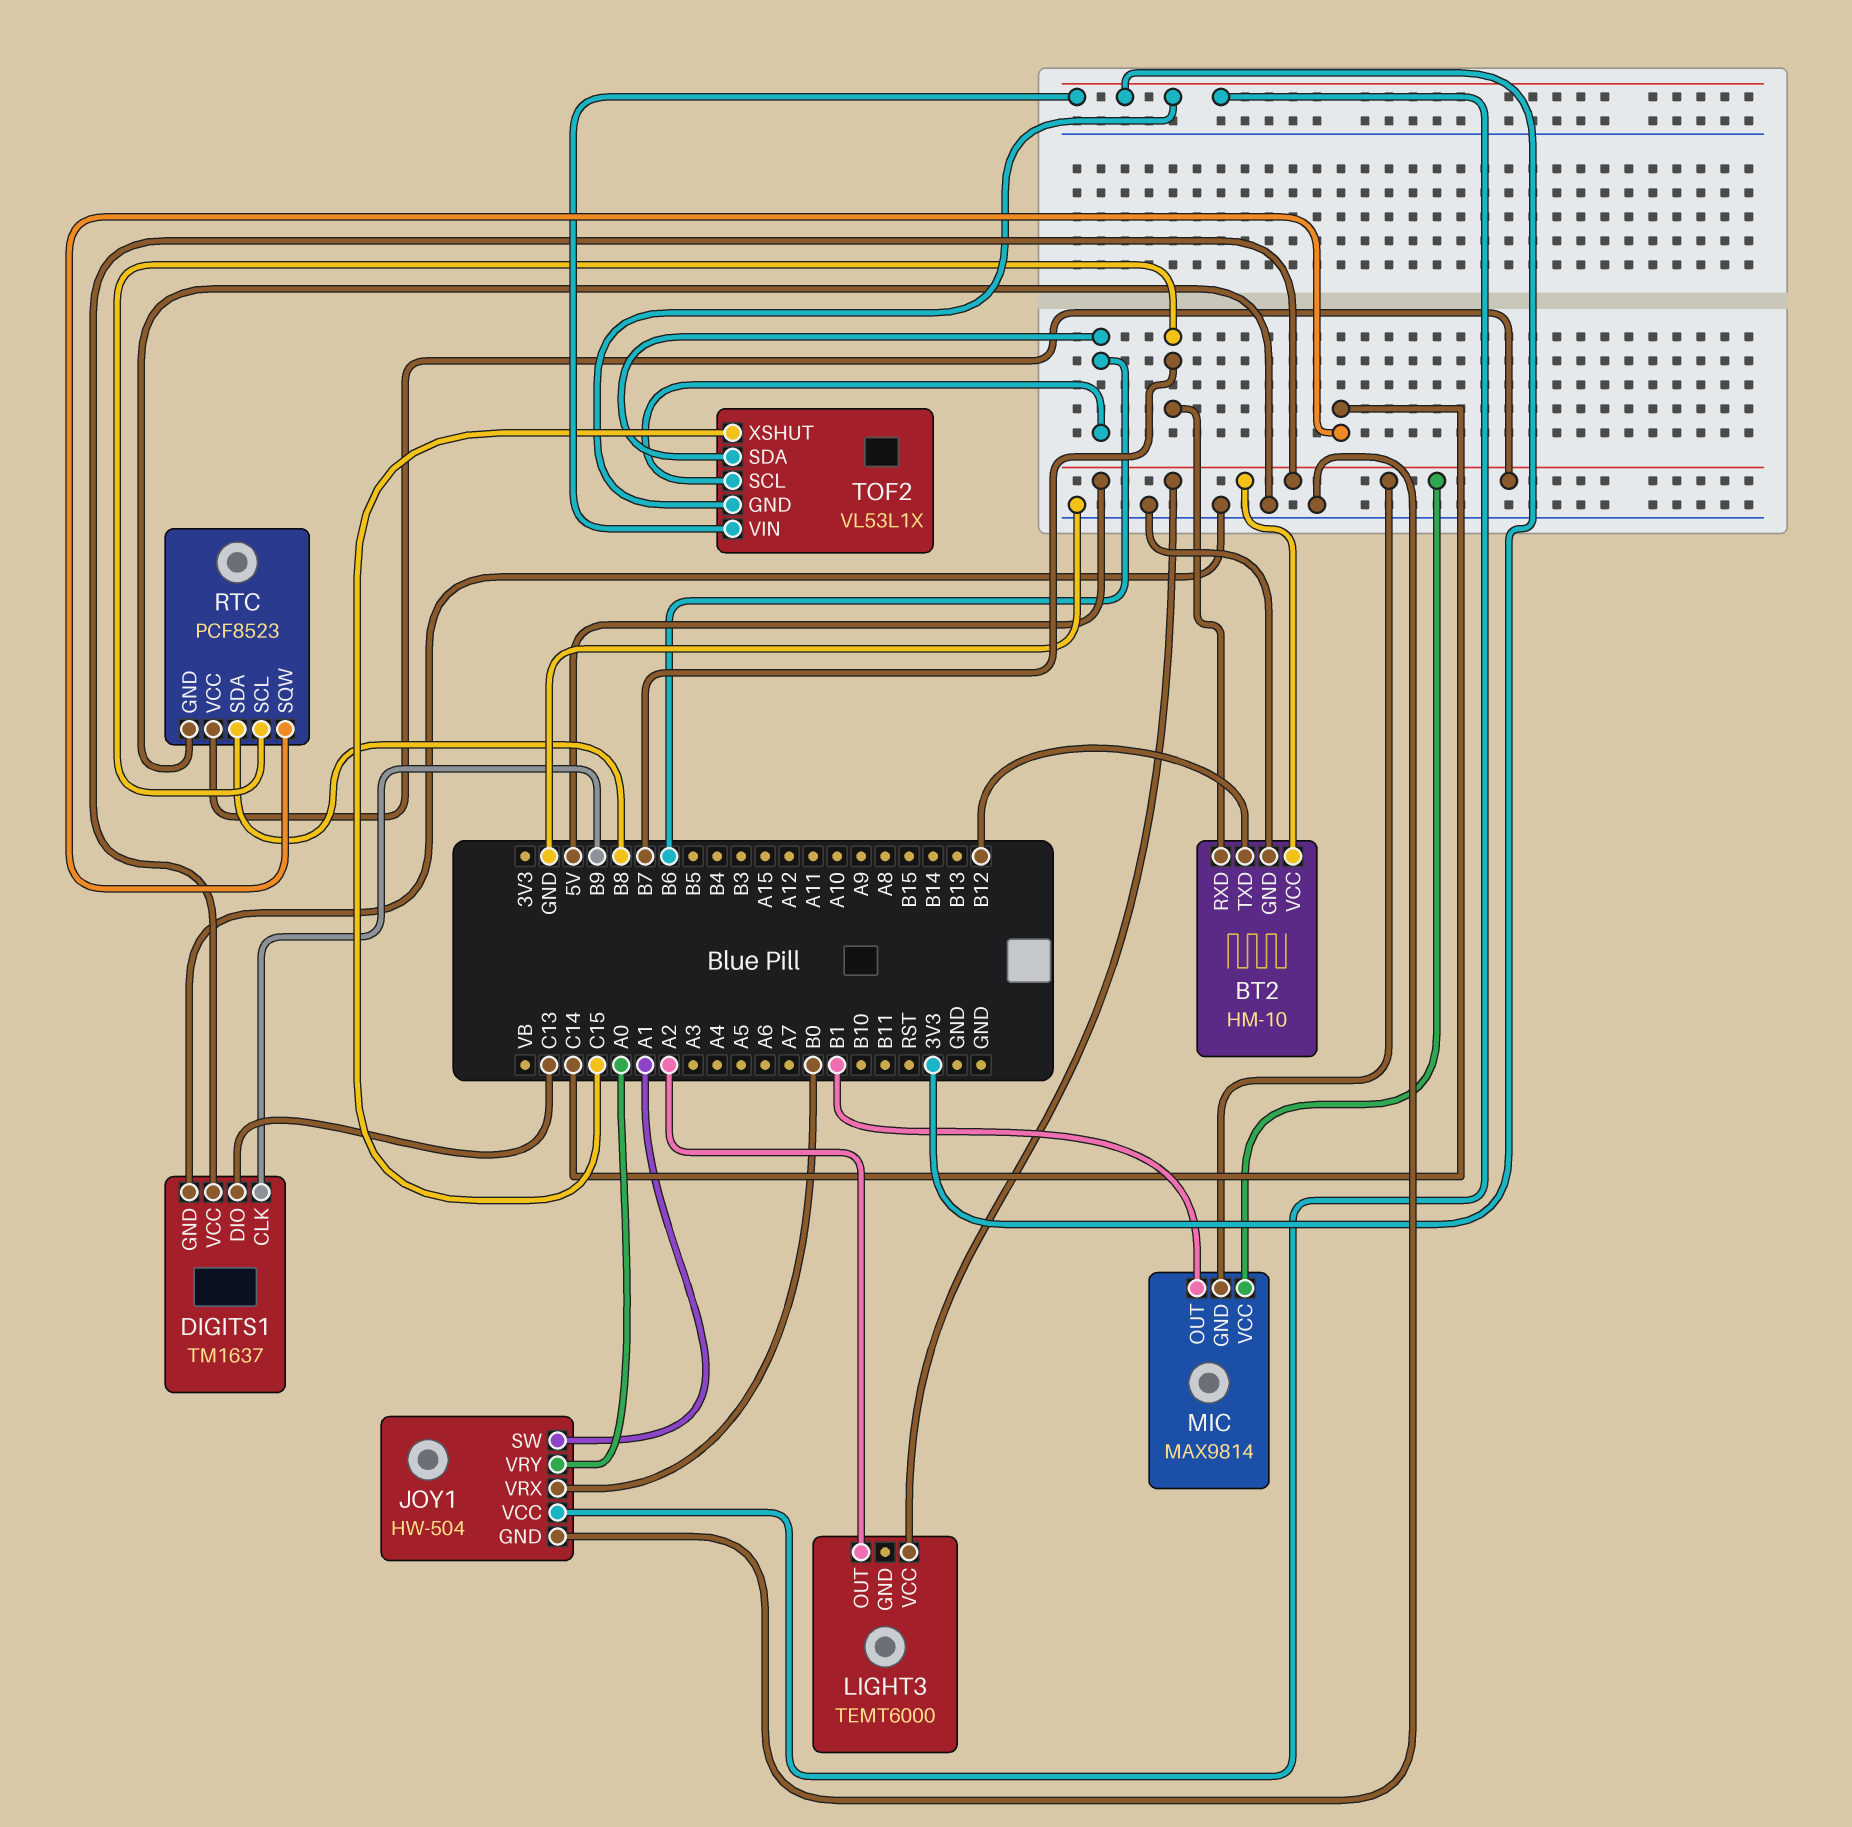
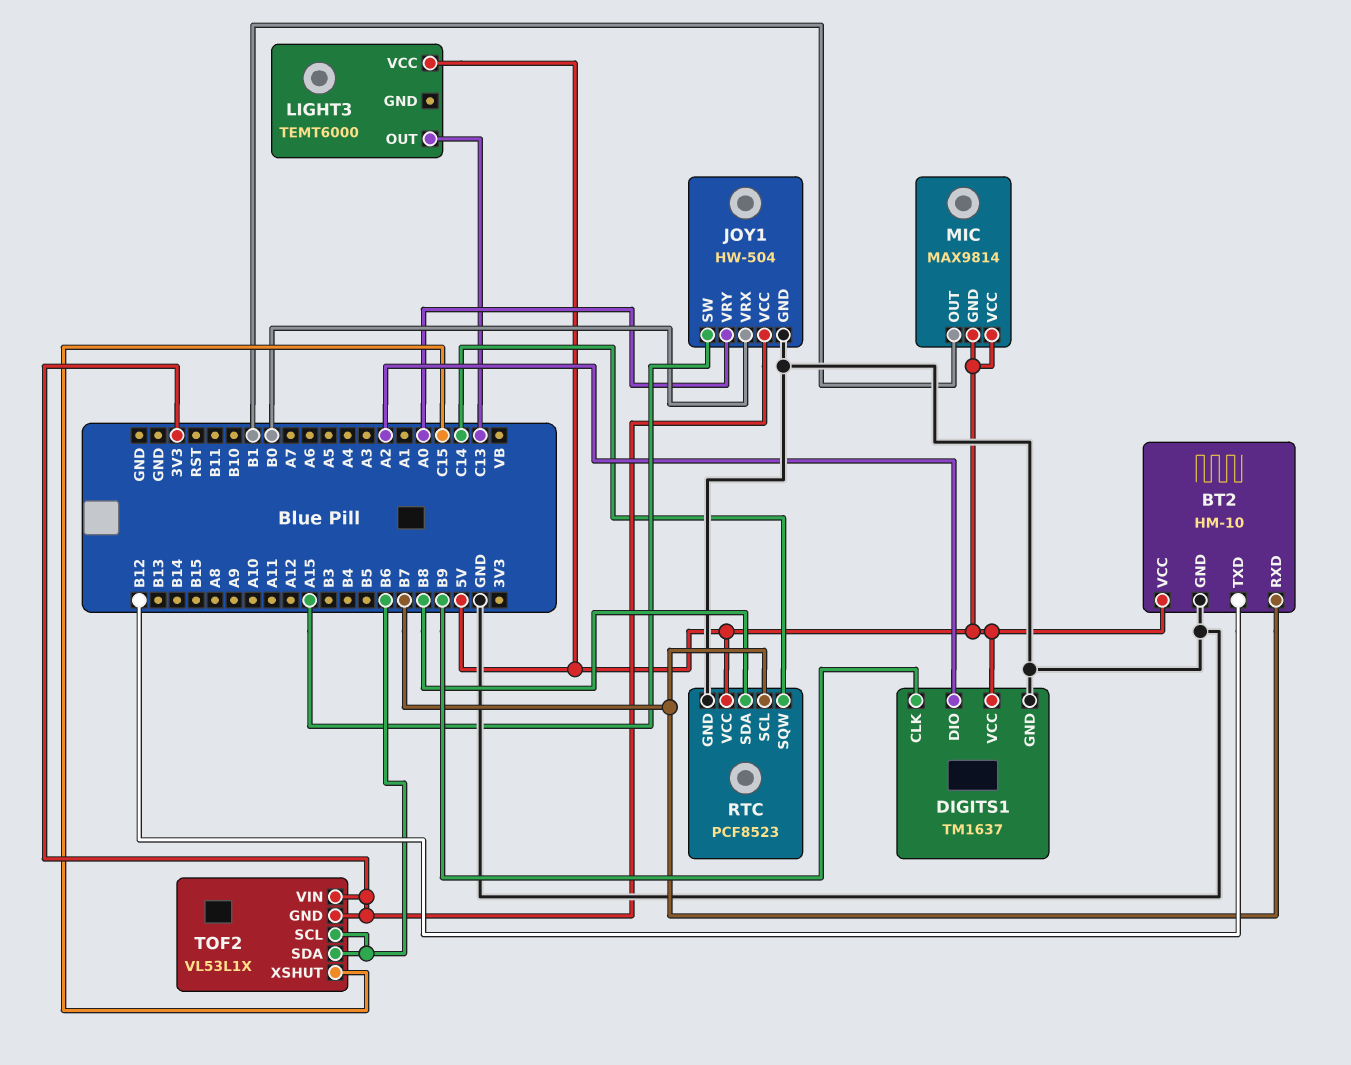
DIGITS1 pin DIO: C13 -> A2
JOY1 pin SW: A1 -> A15
LIGHT3 pin OUT: A2 -> C13

